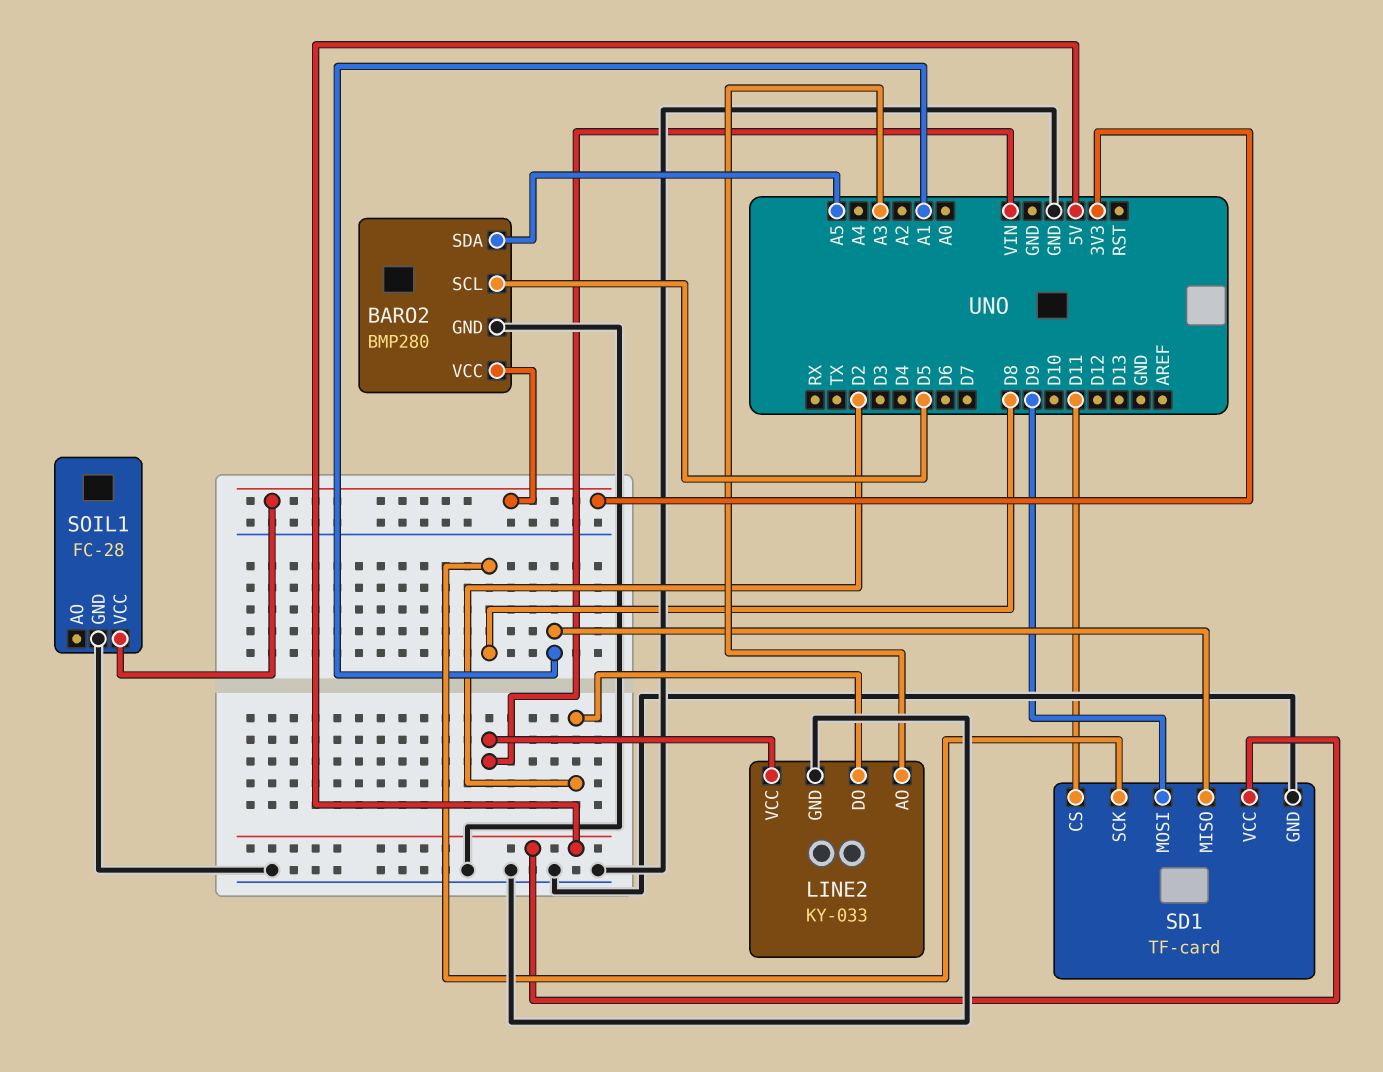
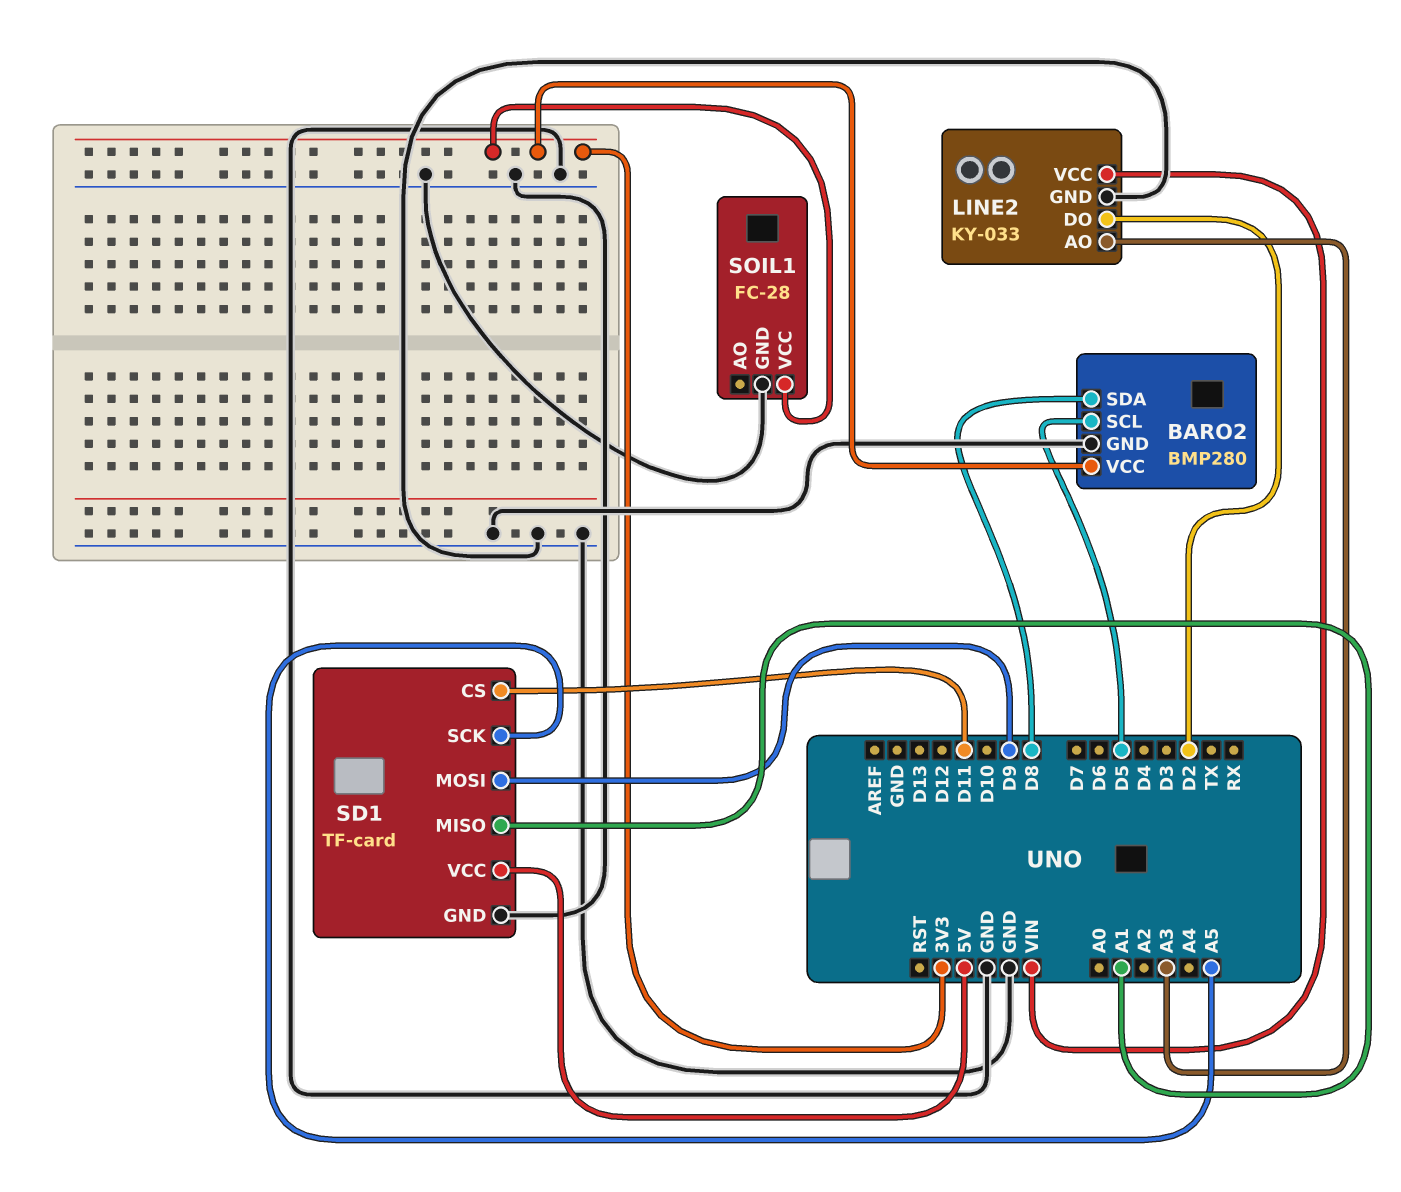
BARO2 pin SDA: A5 -> D8
SD1 pin SCK: D8 -> A5

